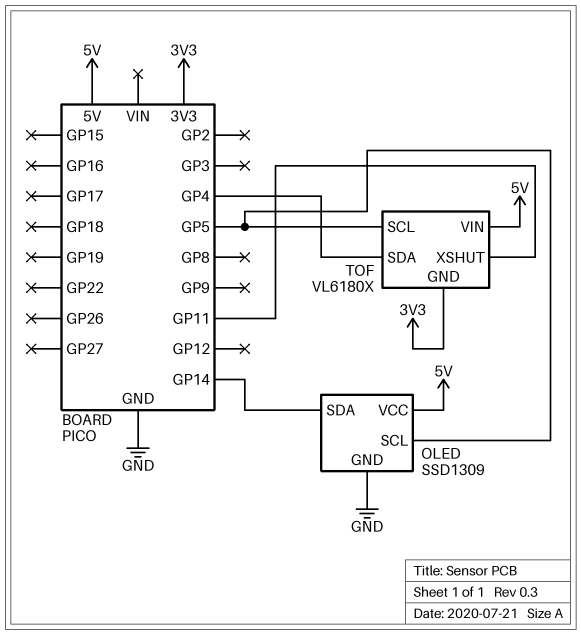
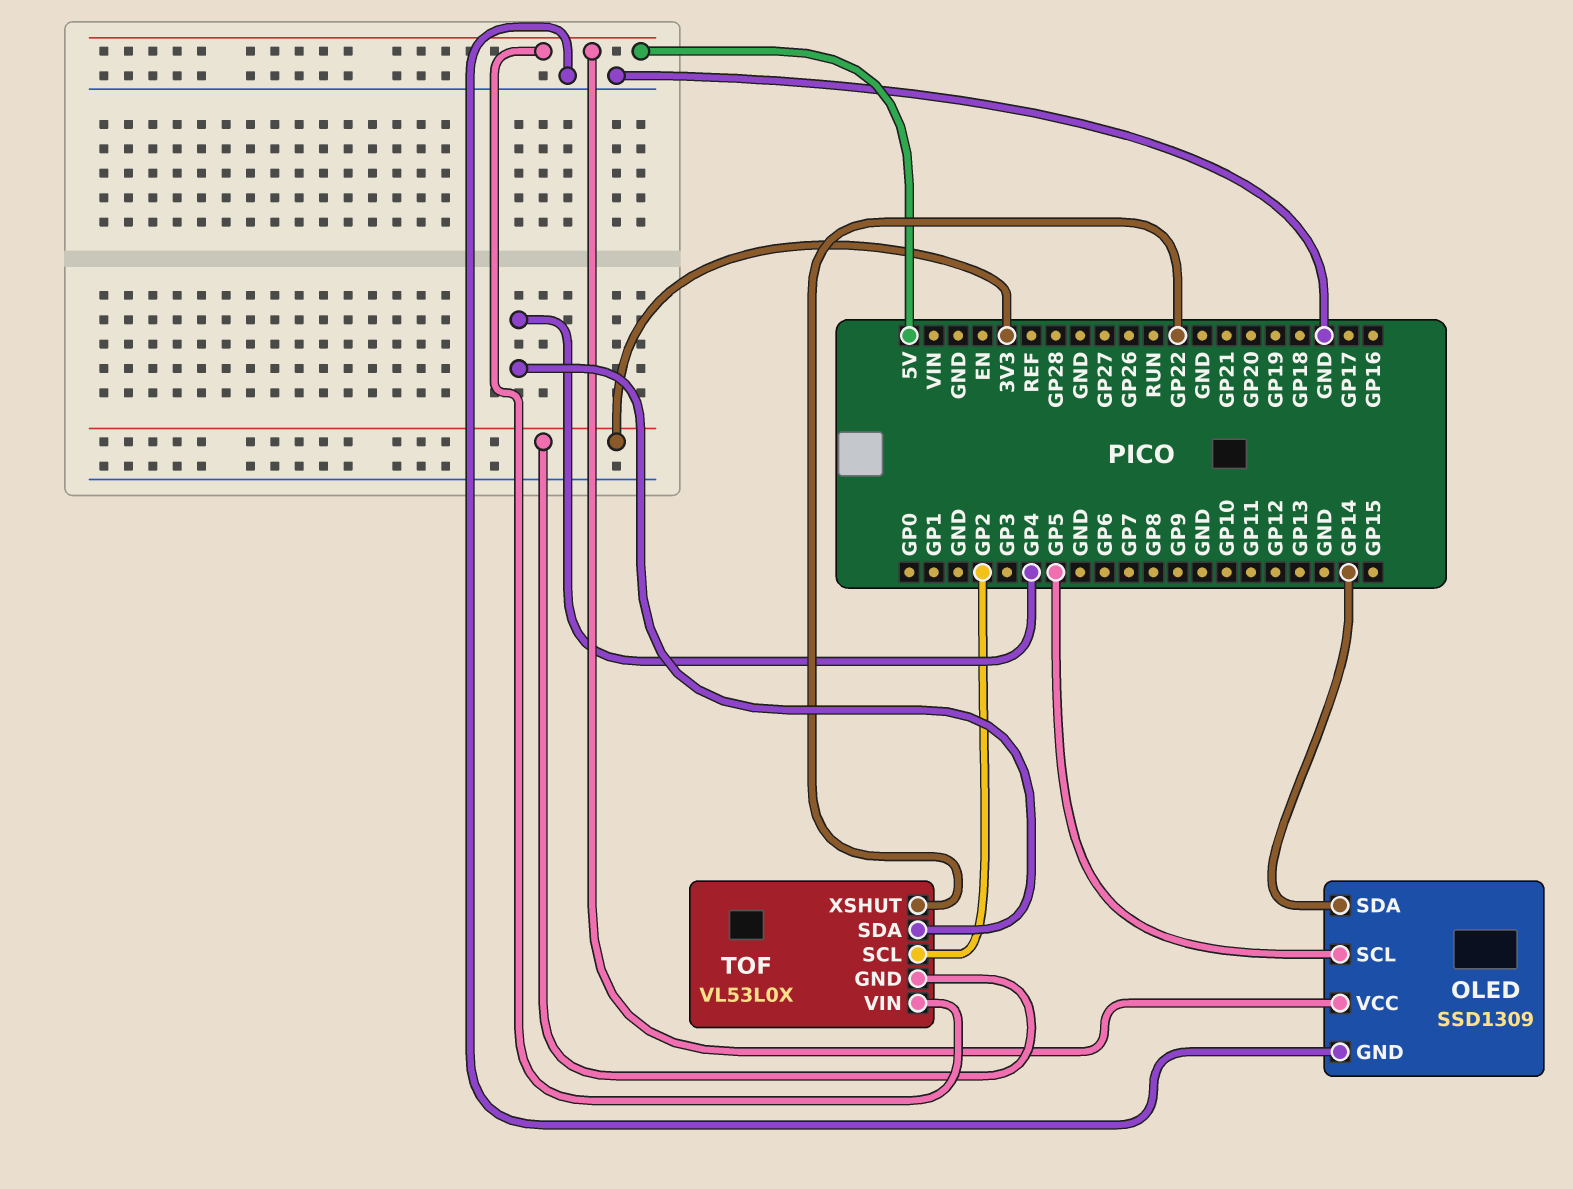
TOF: VL6180X -> VL53L0X
TOF pin SCL: GP5 -> GP2
TOF pin XSHUT: GP11 -> GP22

